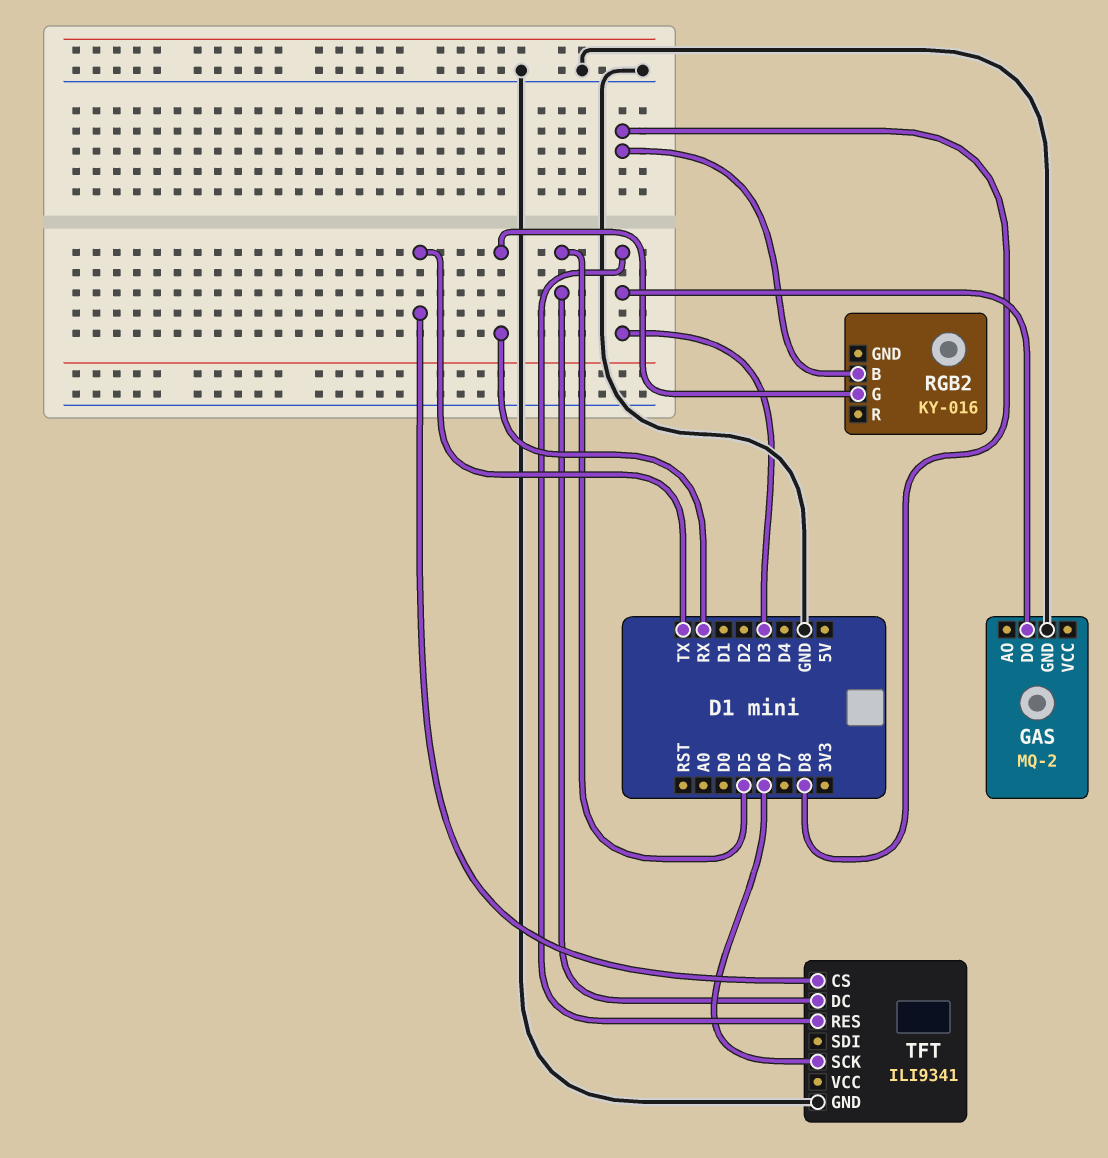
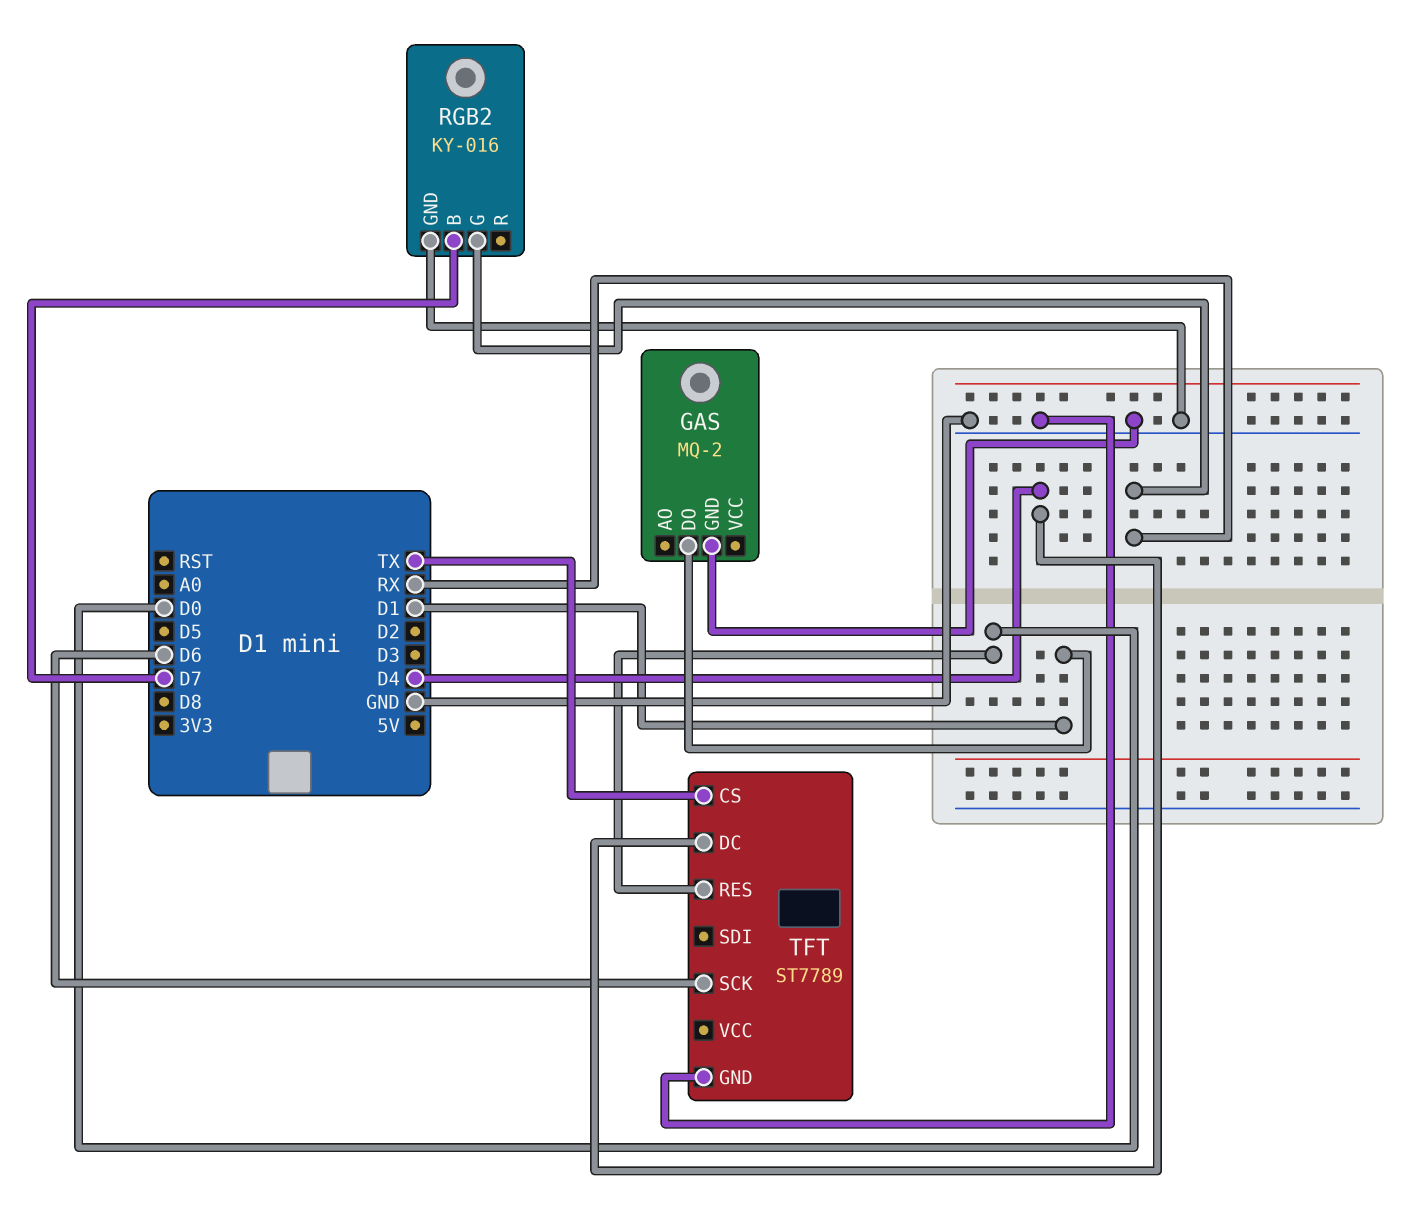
GAS pin DO: D3 -> D1
RGB2 pin B: D8 -> D7
RGB2 pin GND: none -> GND
TFT: ILI9341 -> ST7789
TFT pin DC: D5 -> D4
TFT pin RES: D3 -> D0

